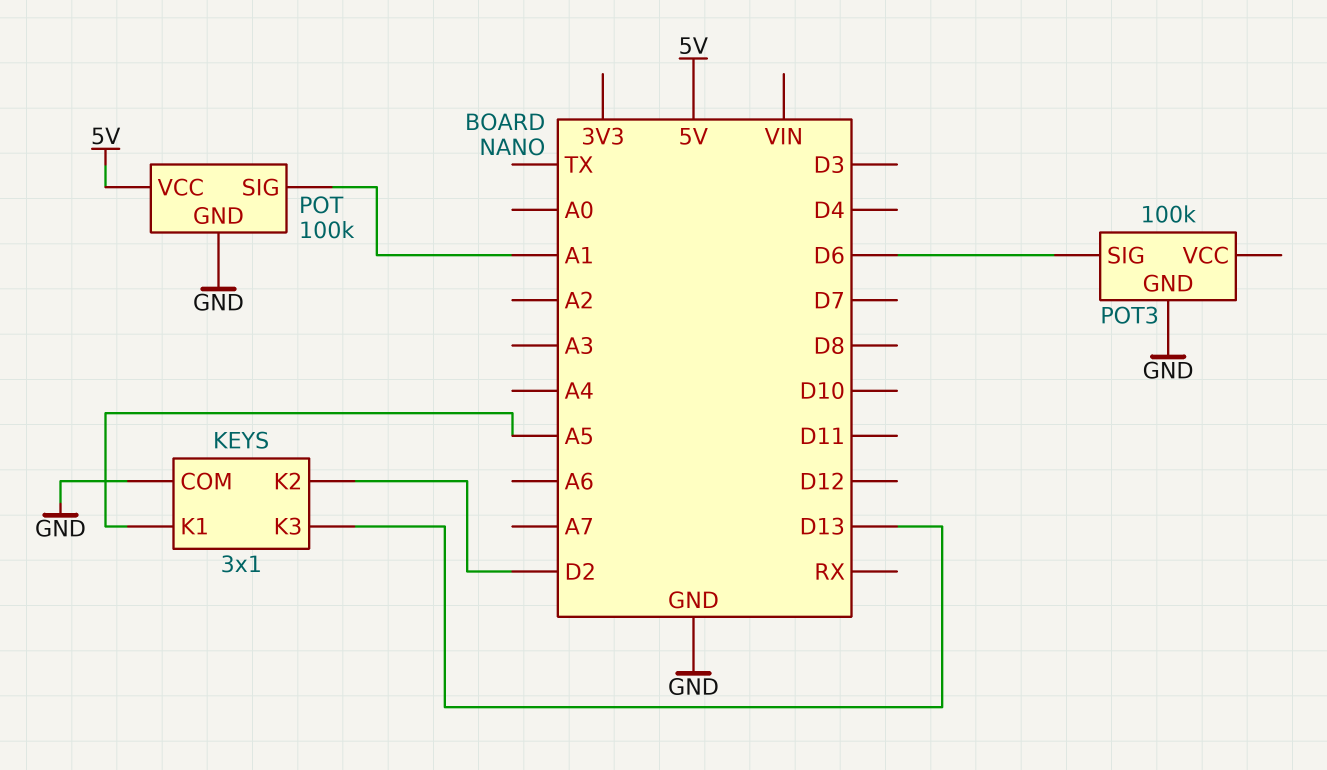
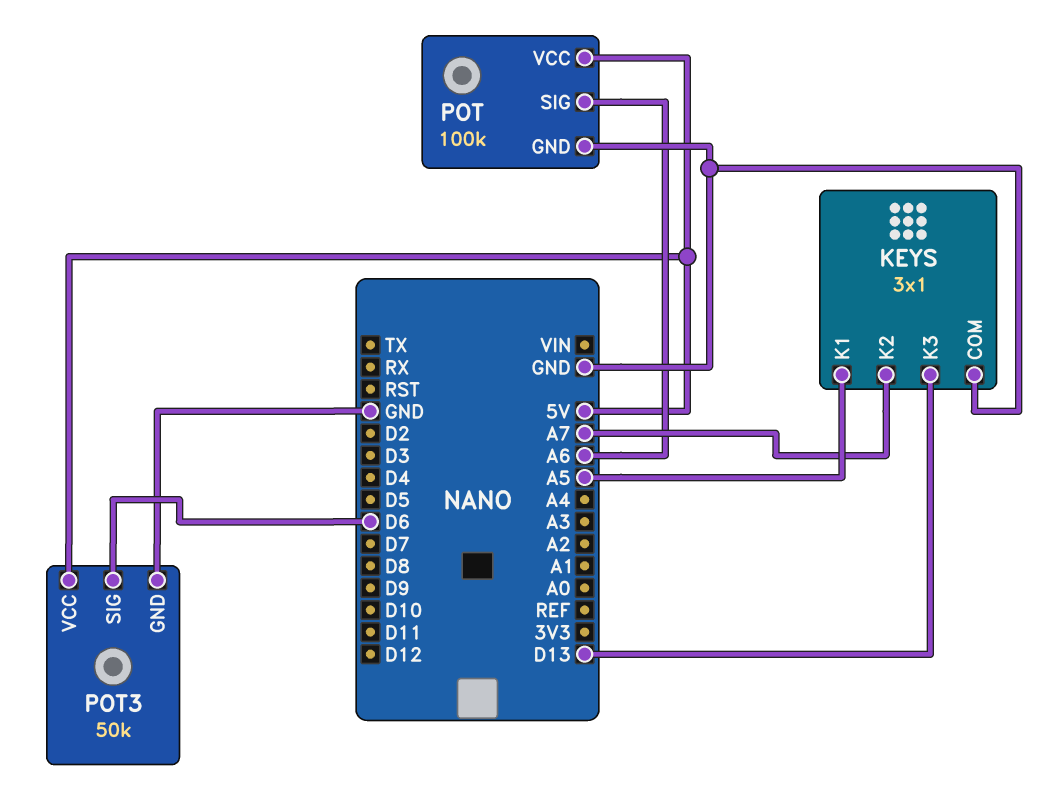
KEYS pin K2: D2 -> A7
POT pin SIG: A1 -> A6
POT3: 100k -> 50k
POT3 pin VCC: none -> 5V

